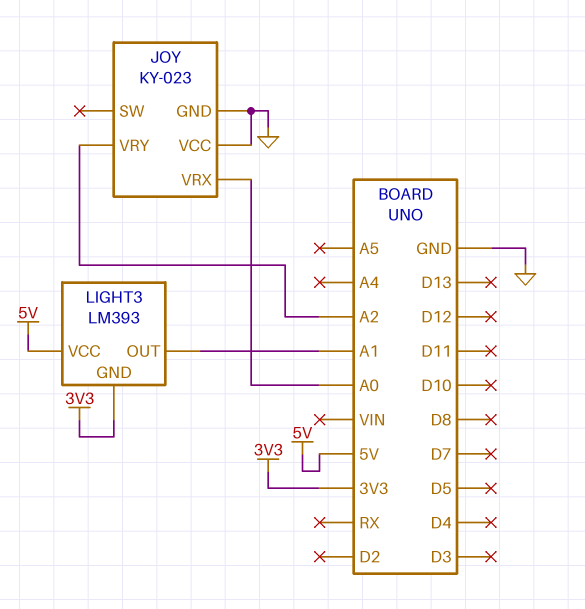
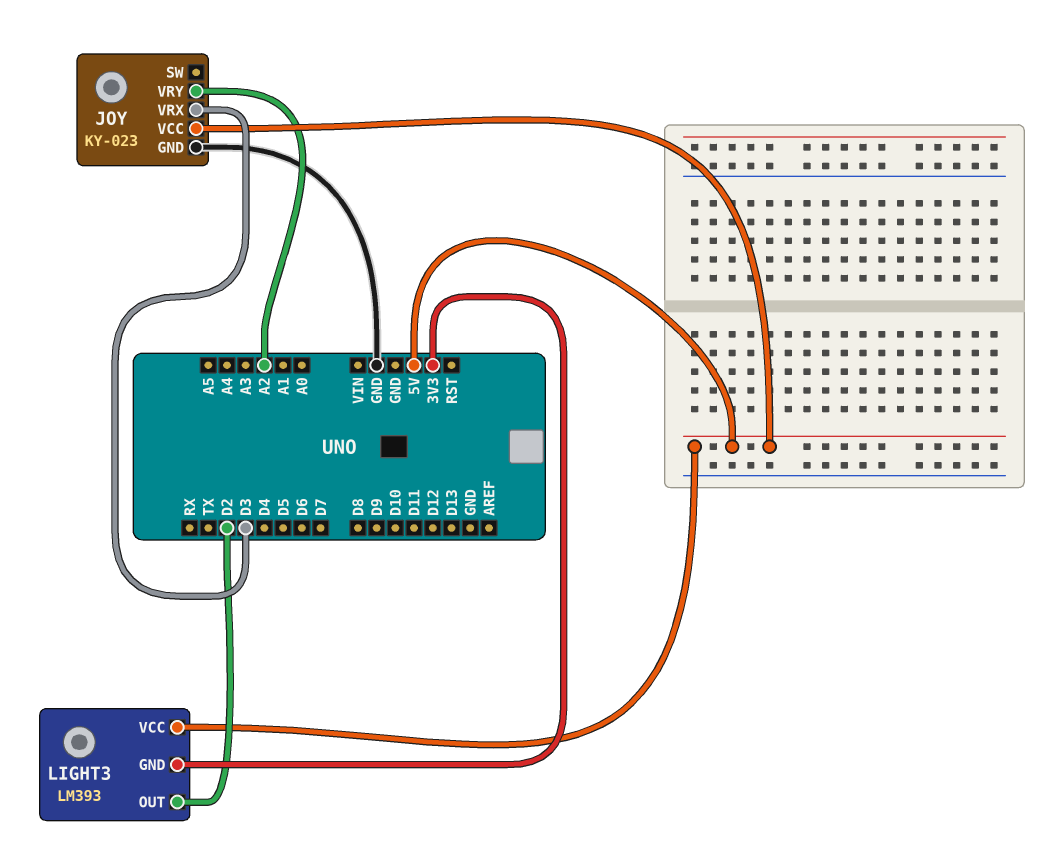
JOY pin VCC: GND -> 5V
JOY pin VRX: A0 -> D3
LIGHT3 pin OUT: A1 -> D2

